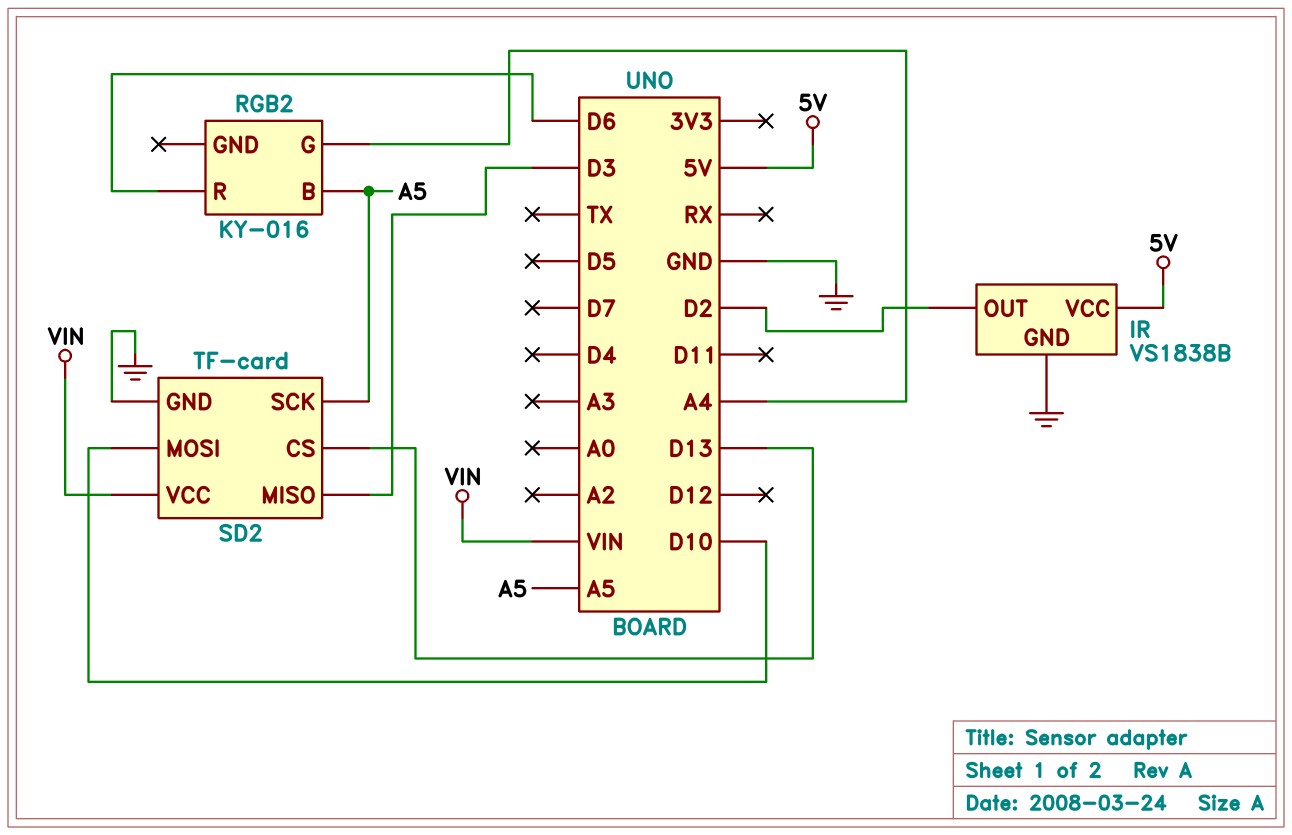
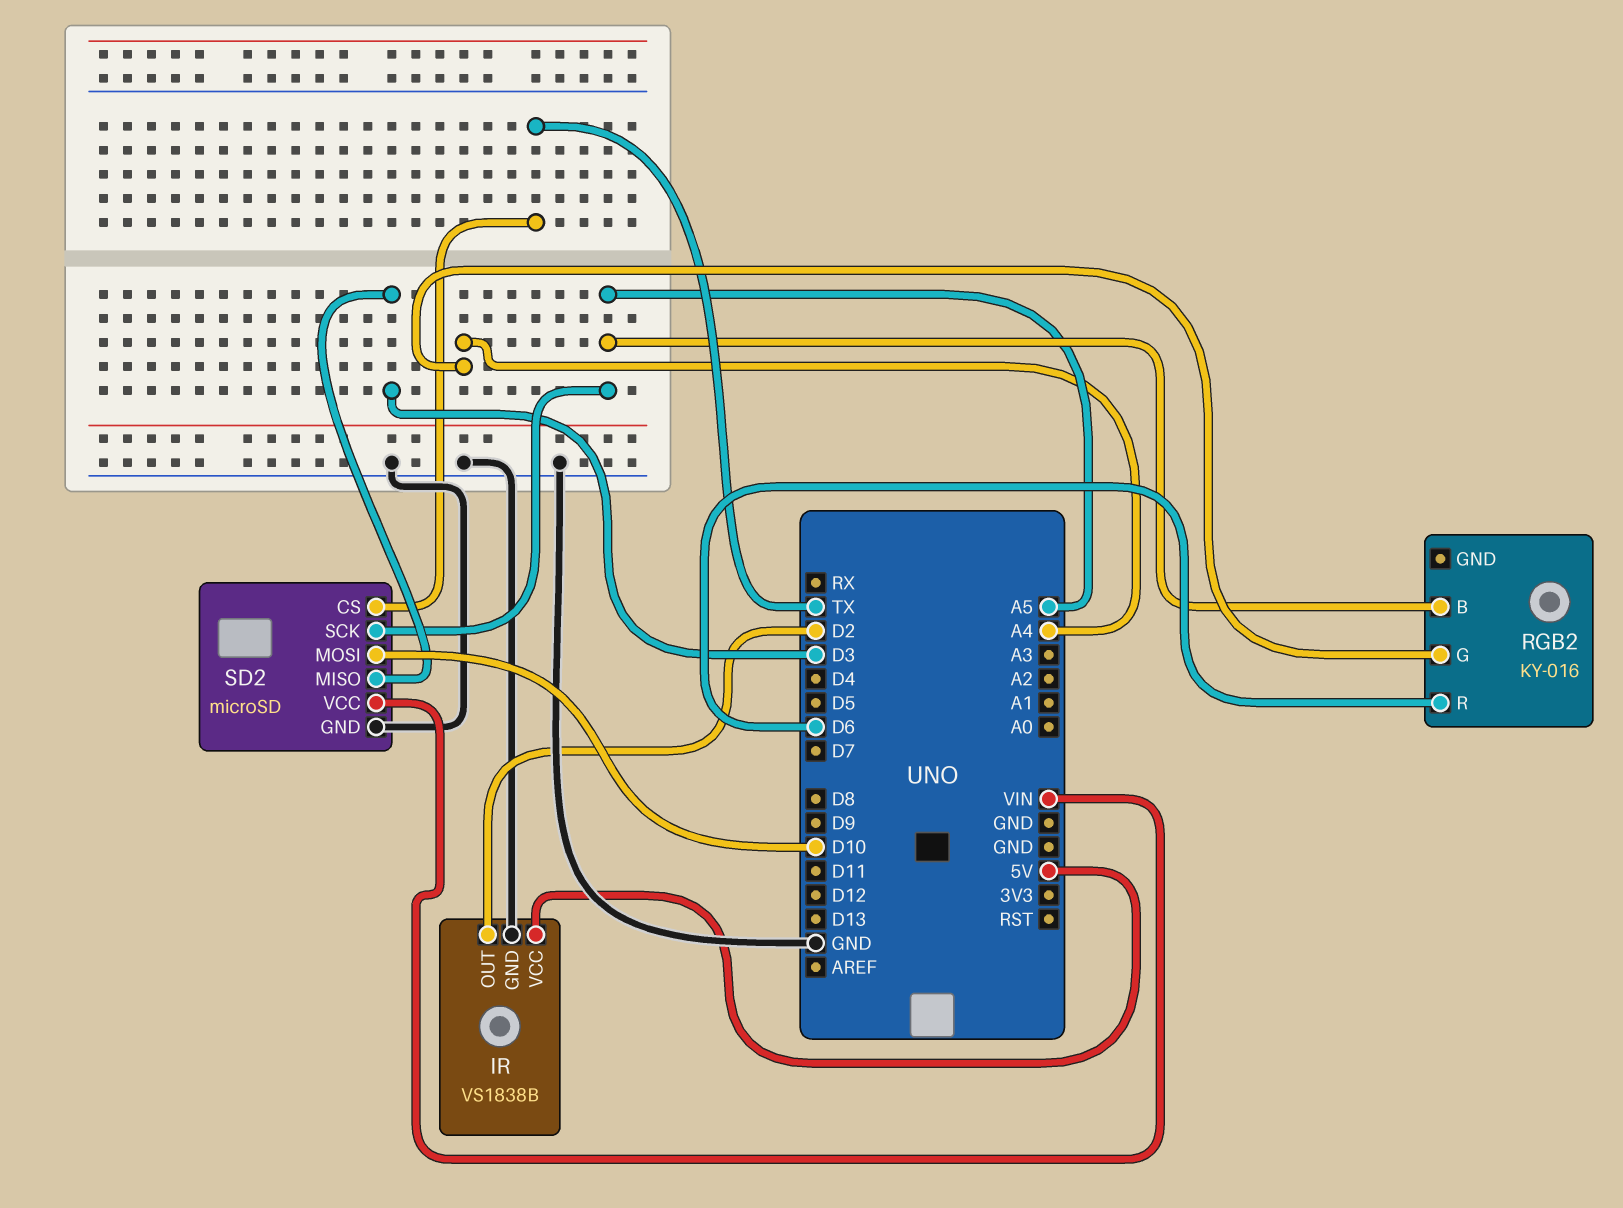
SD2: TF-card -> microSD
SD2 pin CS: D13 -> TX

